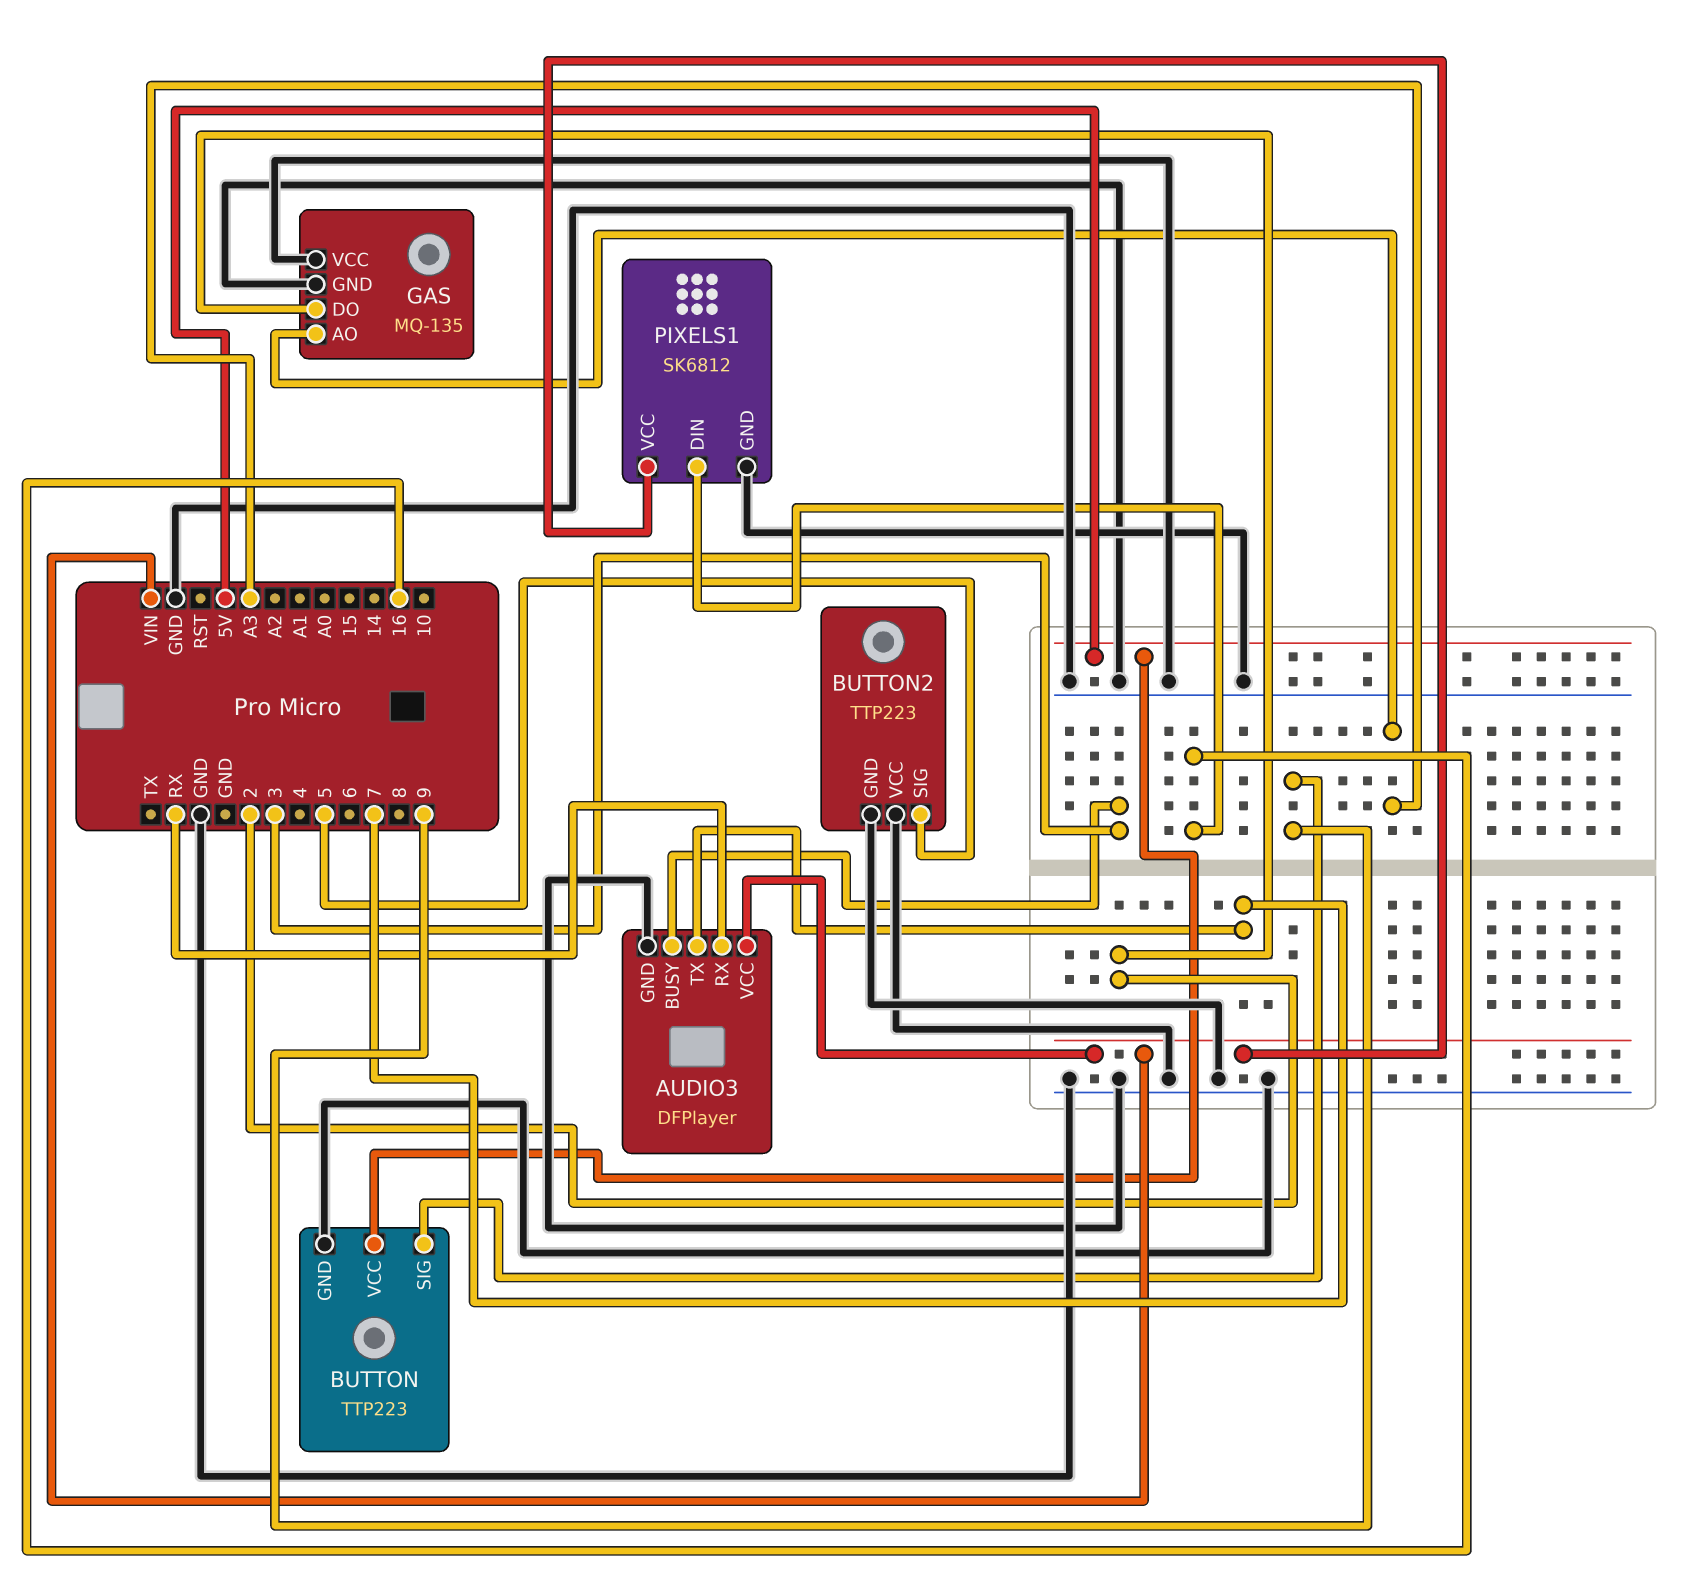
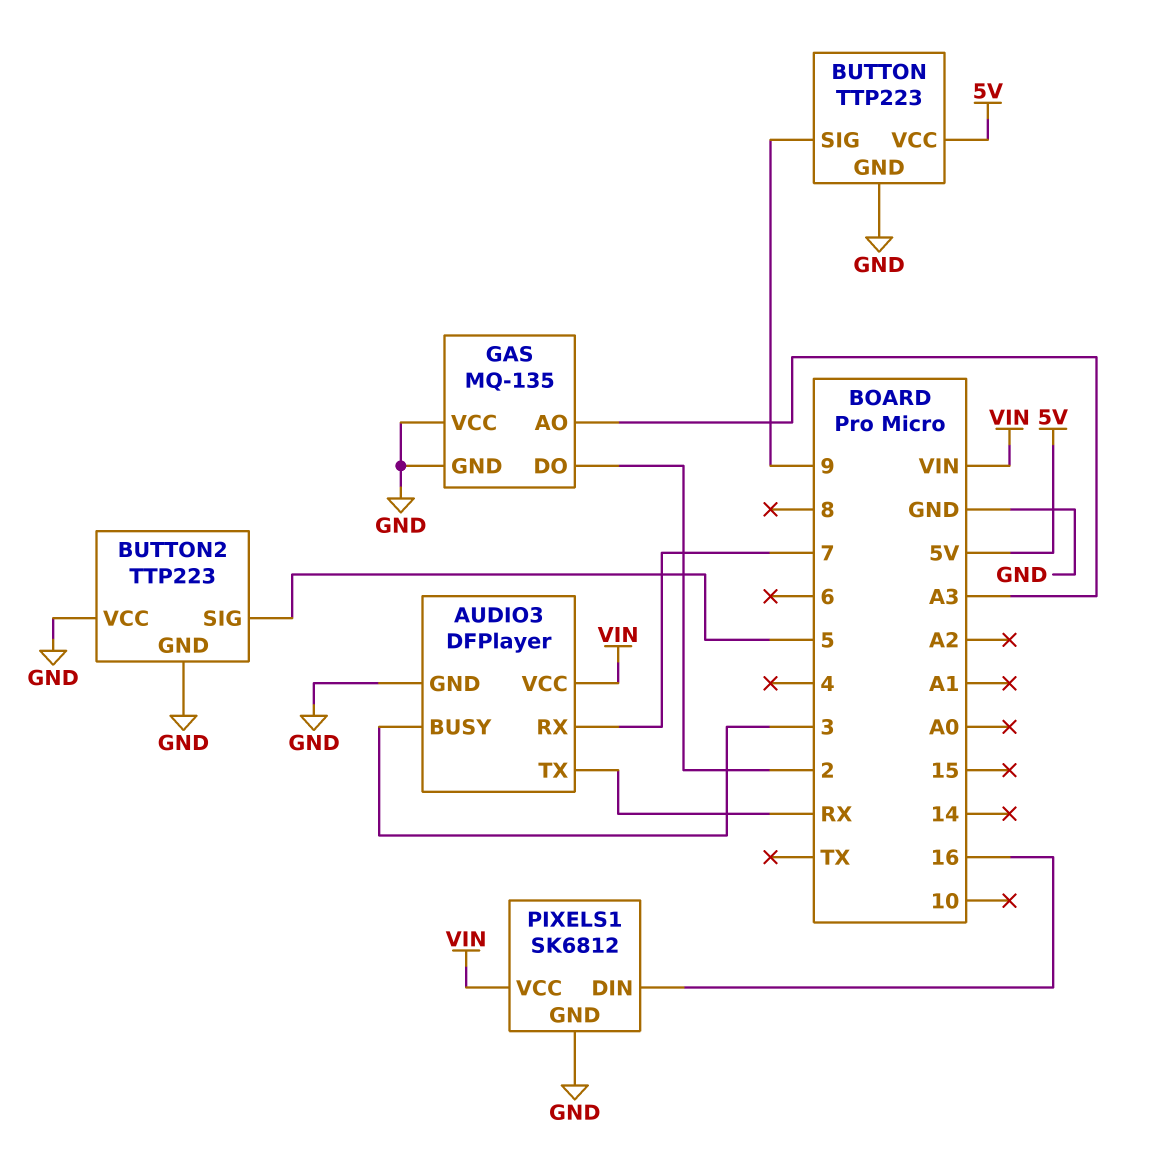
AUDIO3 pin RX: RX -> 7
AUDIO3 pin TX: 7 -> RX

